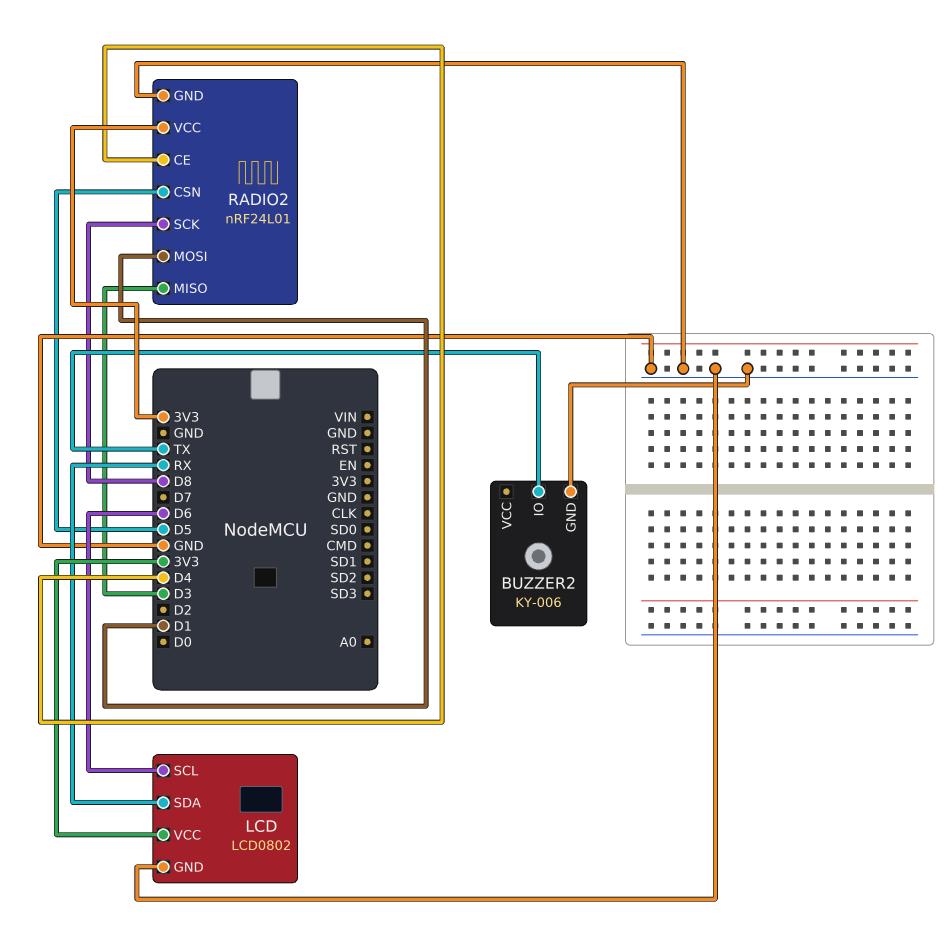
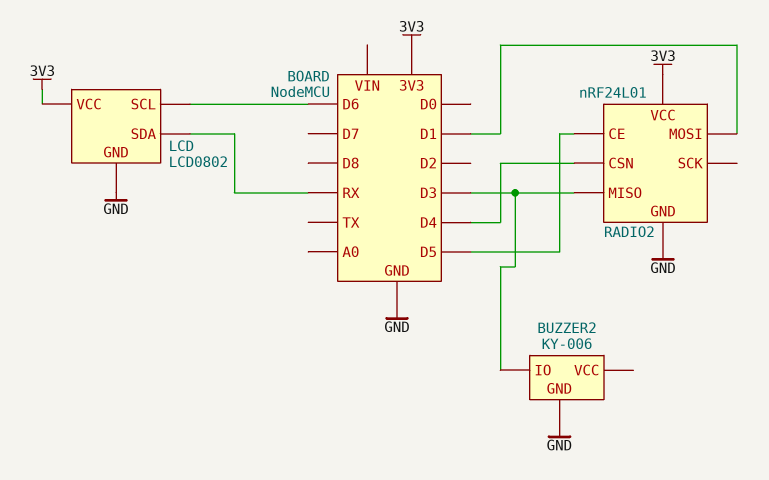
BUZZER2 pin IO: TX -> D3
RADIO2 pin CE: D4 -> D5
RADIO2 pin CSN: D5 -> D4
RADIO2 pin SCK: D8 -> none

